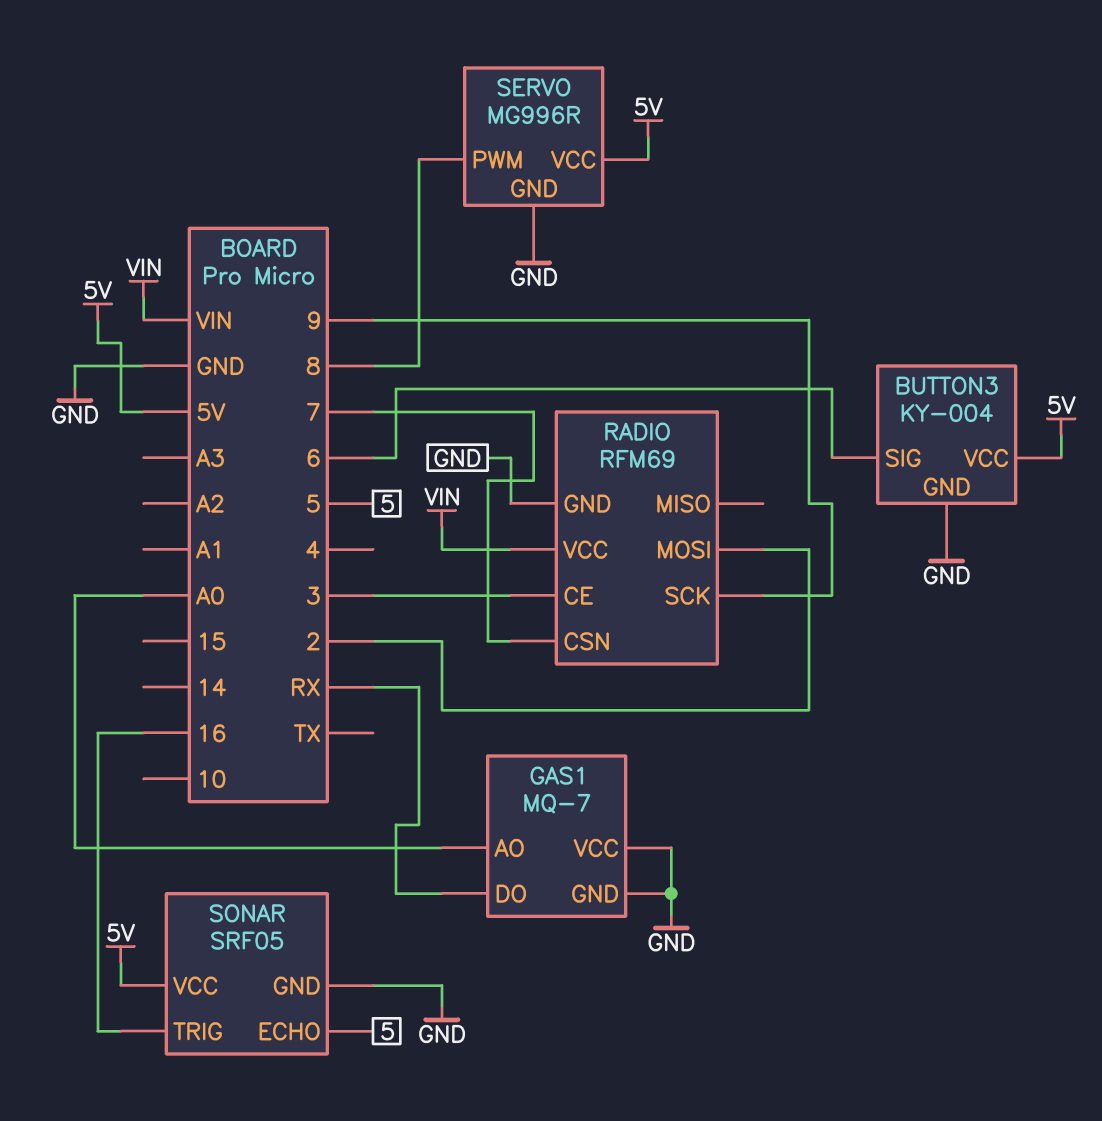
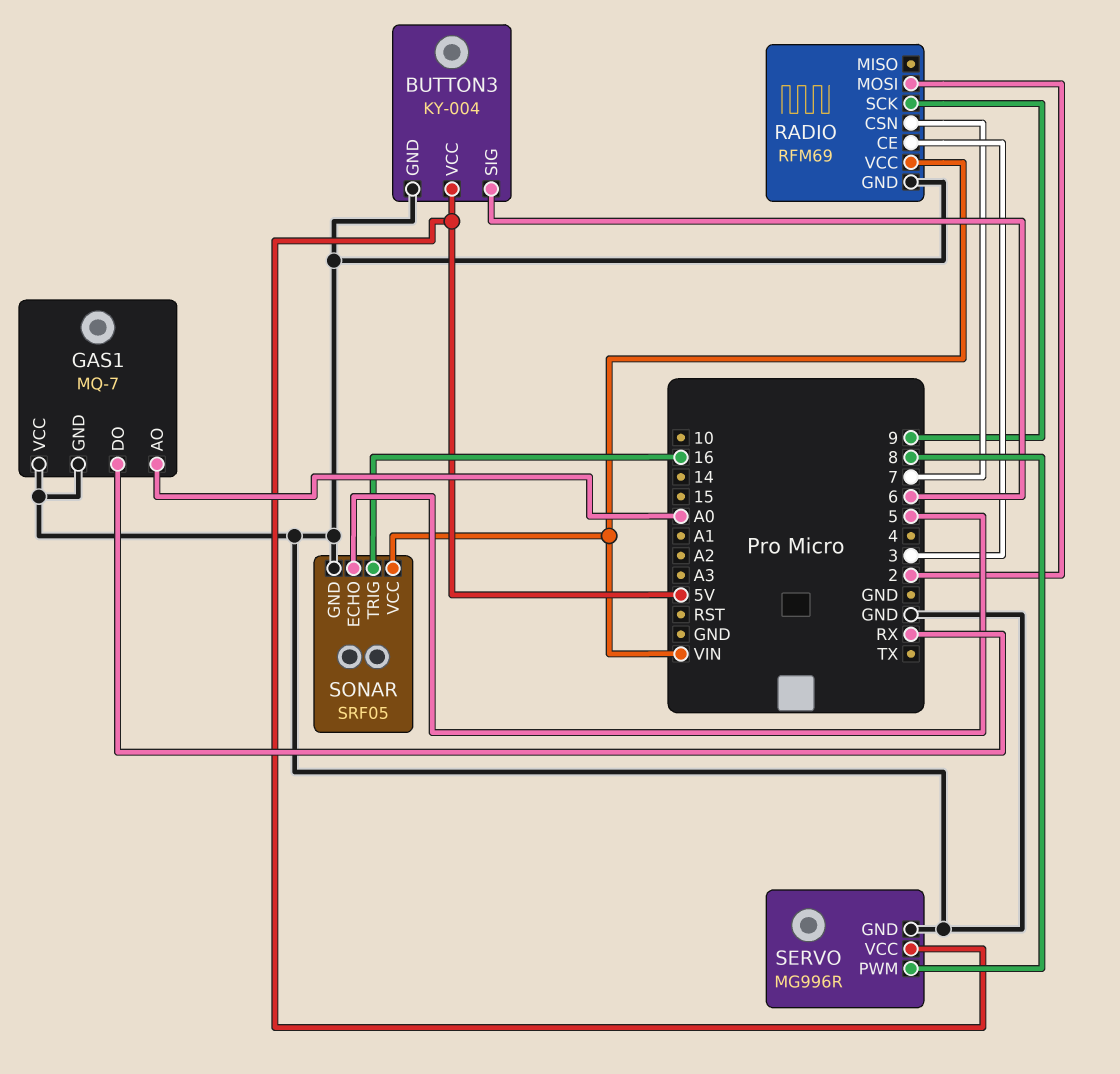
SONAR pin VCC: 5V -> VIN

